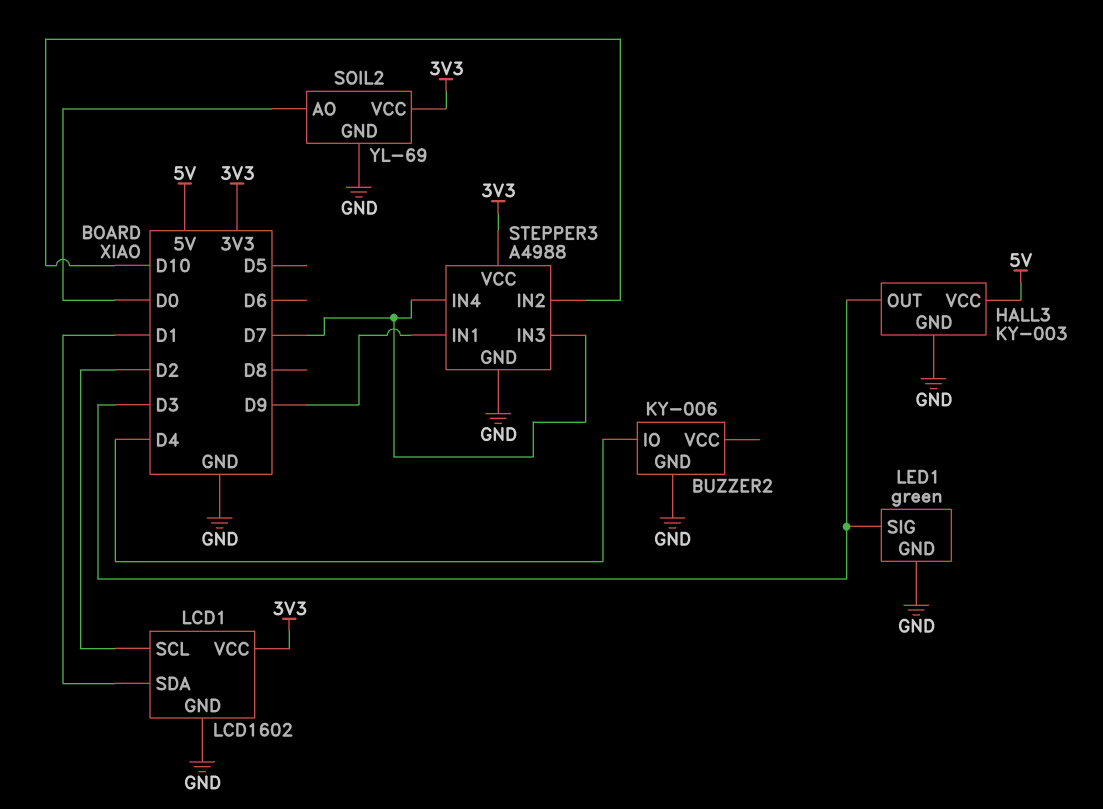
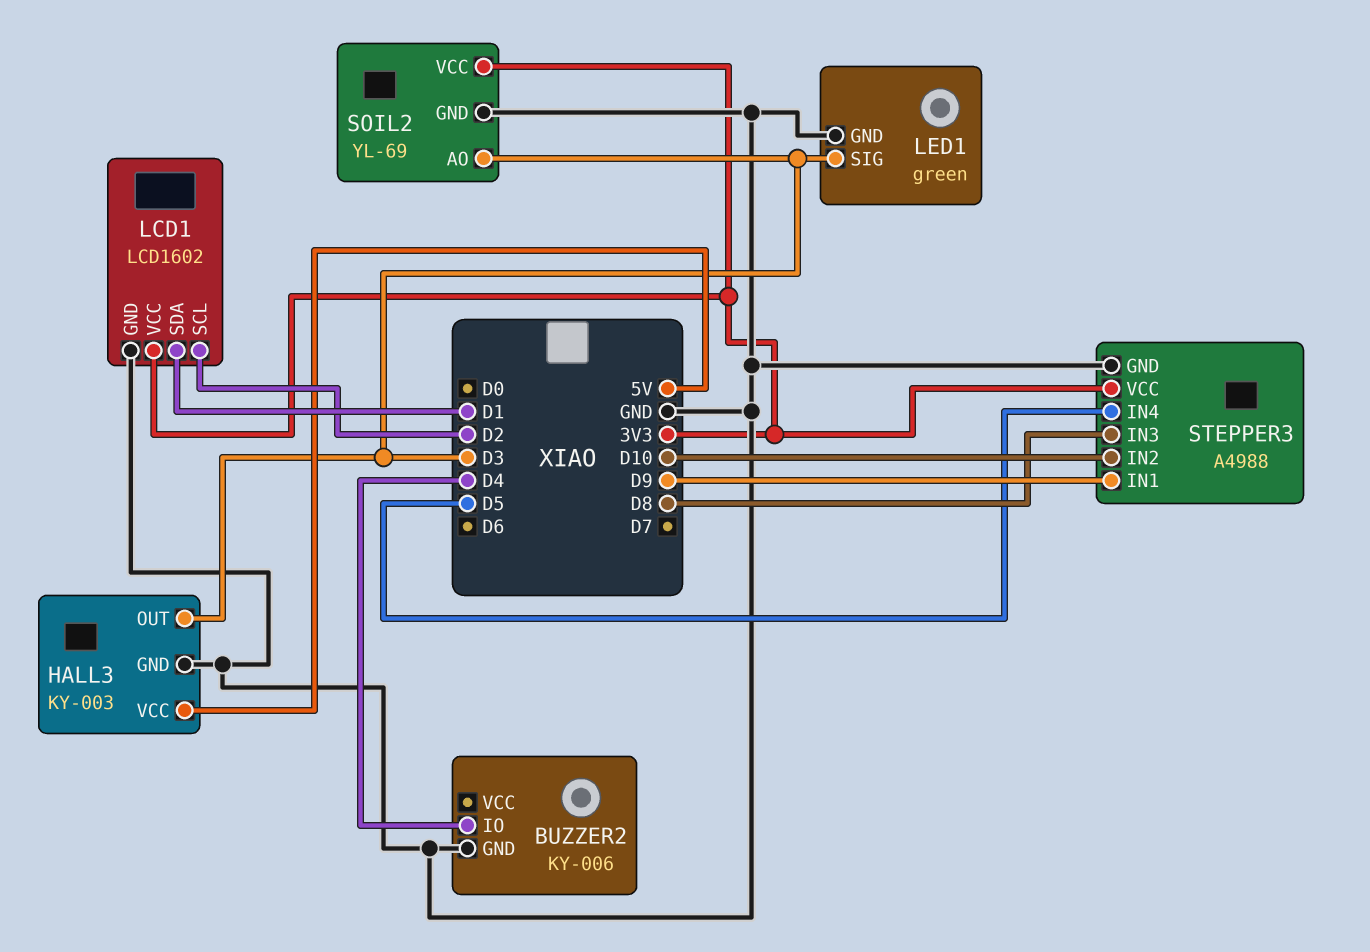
SOIL2 pin AO: D0 -> D3
STEPPER3 pin IN3: D7 -> D8
STEPPER3 pin IN4: D7 -> D5

